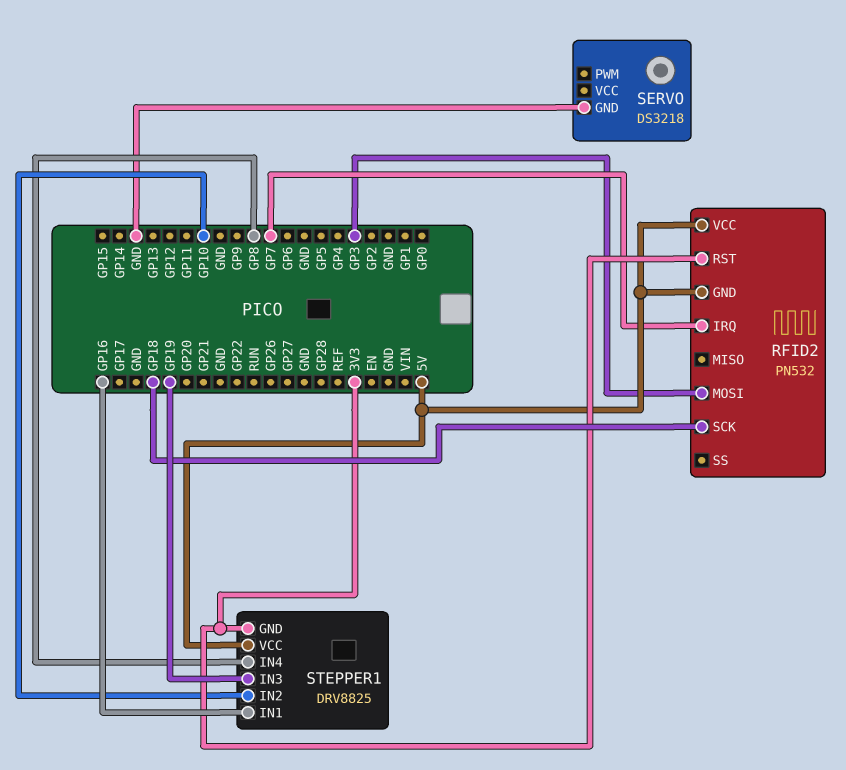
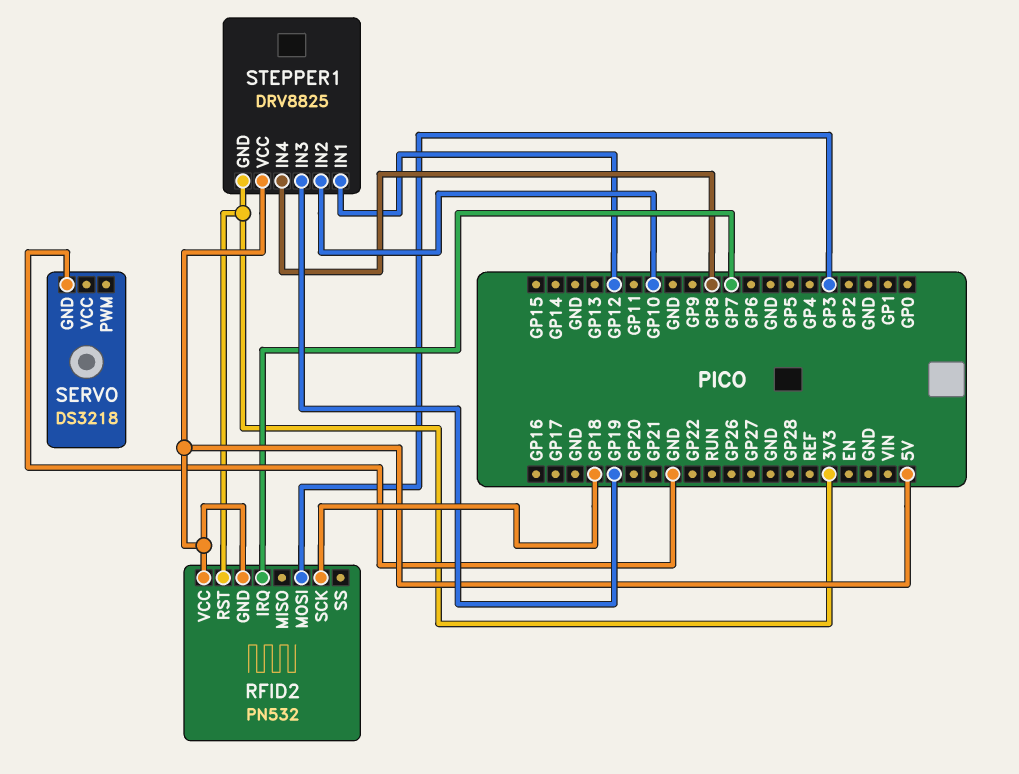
STEPPER1 pin IN1: GP16 -> GP12

